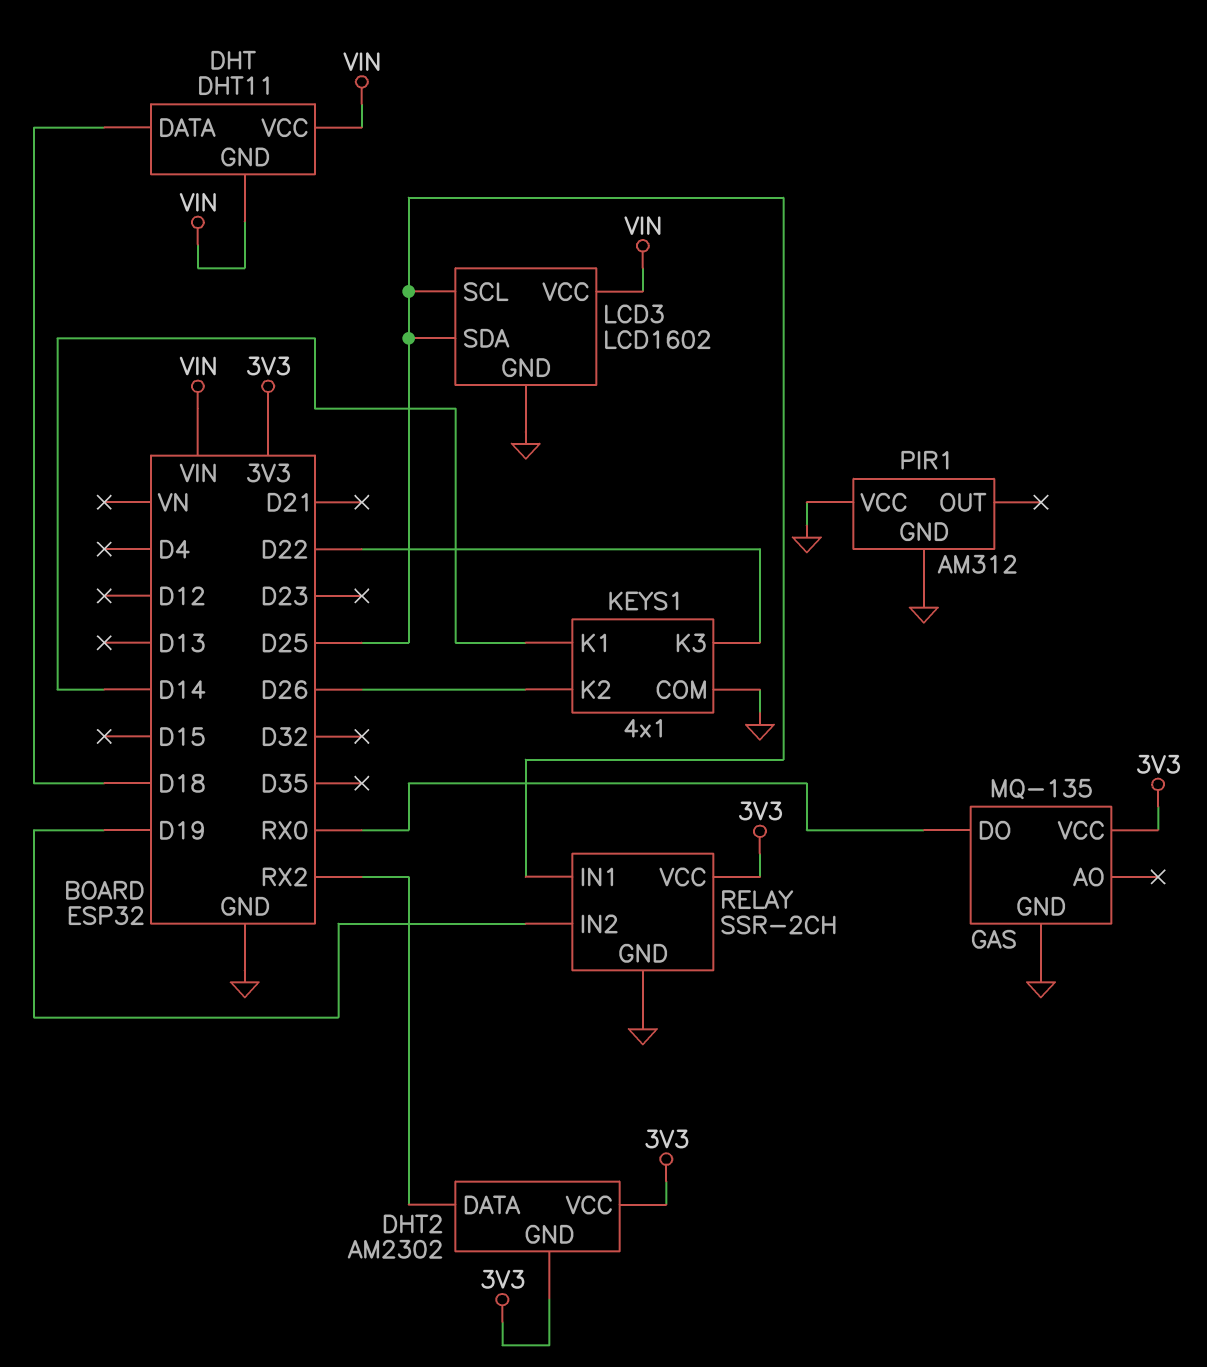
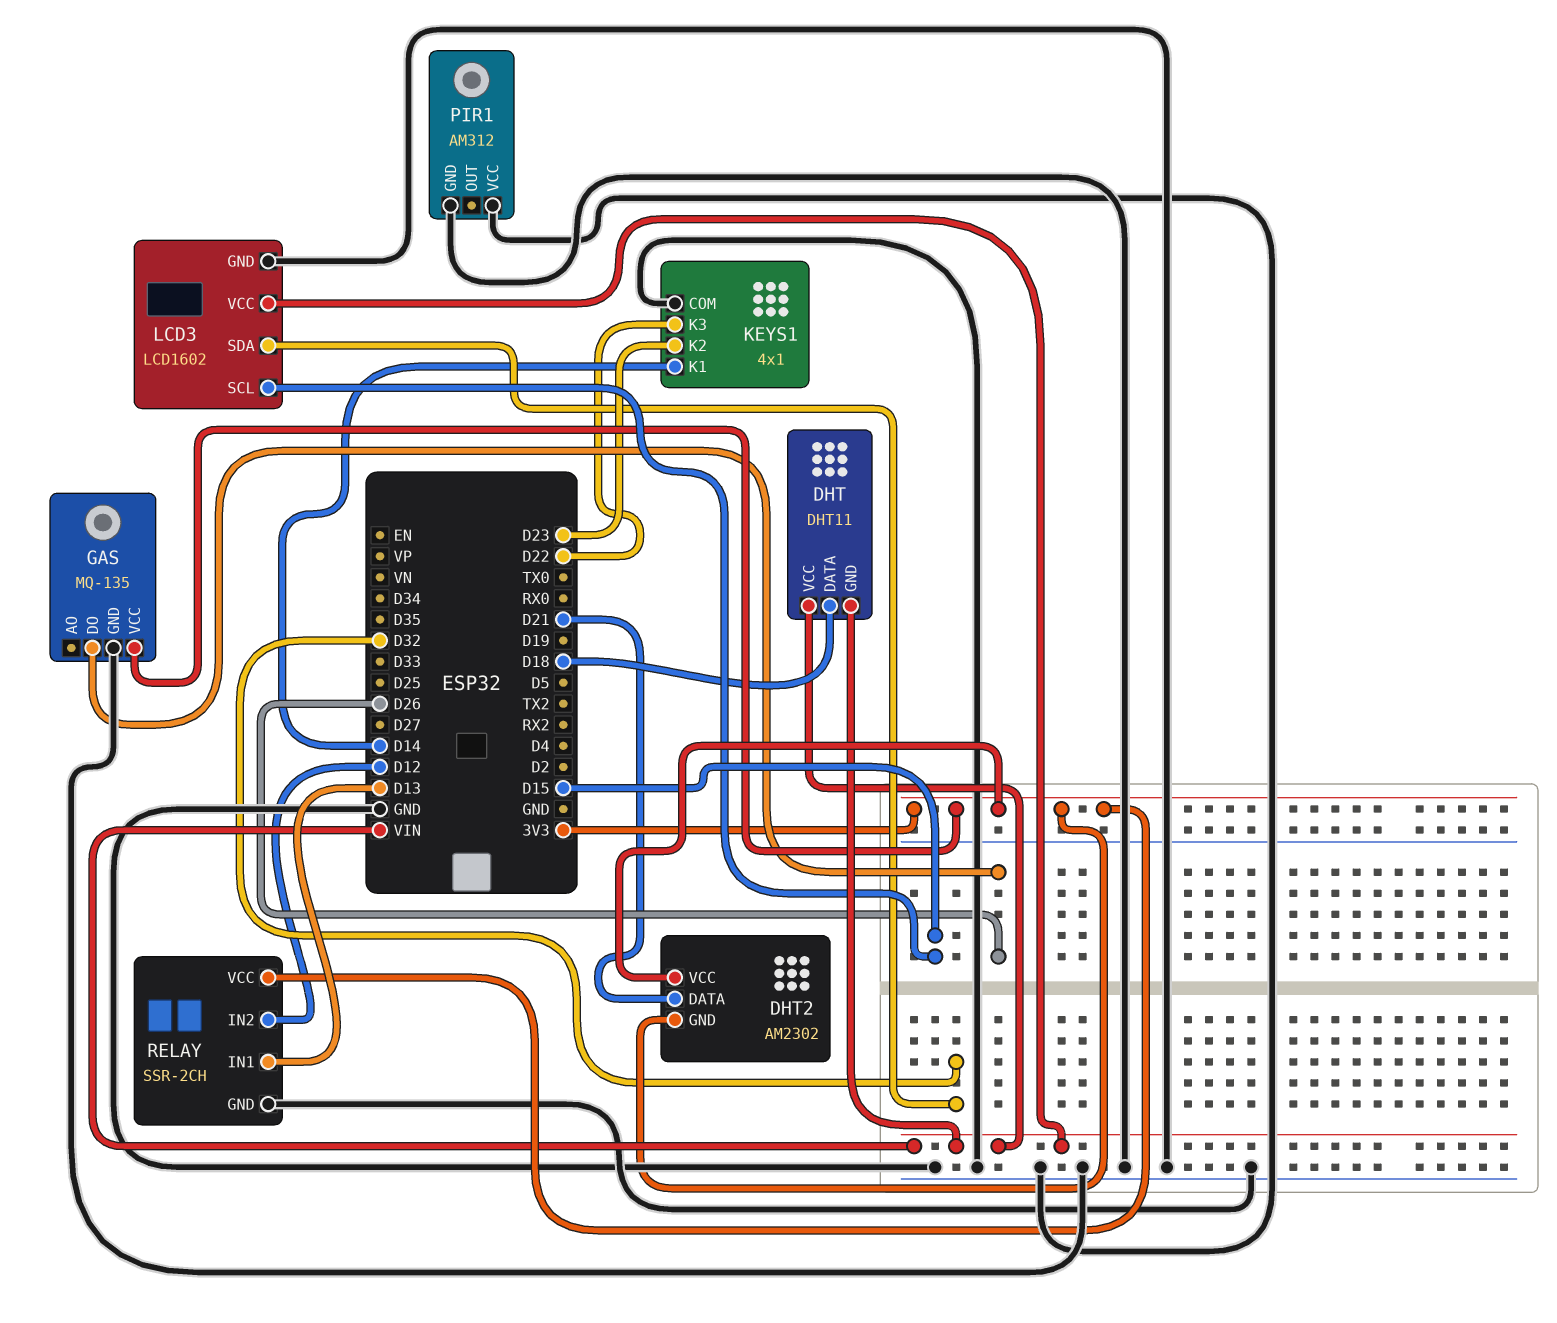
DHT2 pin DATA: RX2 -> D21
GAS pin DO: RX0 -> D26
KEYS1 pin K2: D26 -> D23
LCD3 pin SCL: D25 -> D15
LCD3 pin SDA: D25 -> D32
RELAY pin IN1: D25 -> D13
RELAY pin IN2: D19 -> D12

